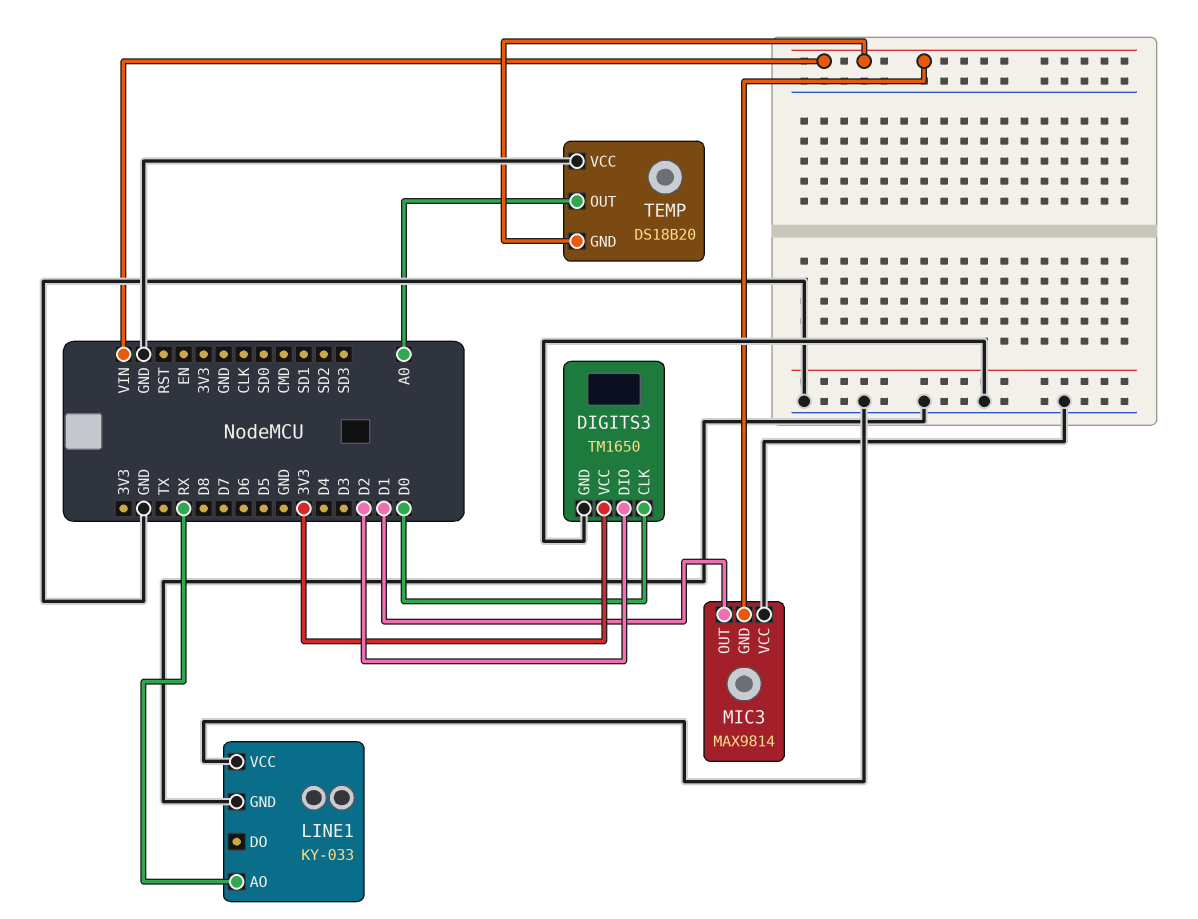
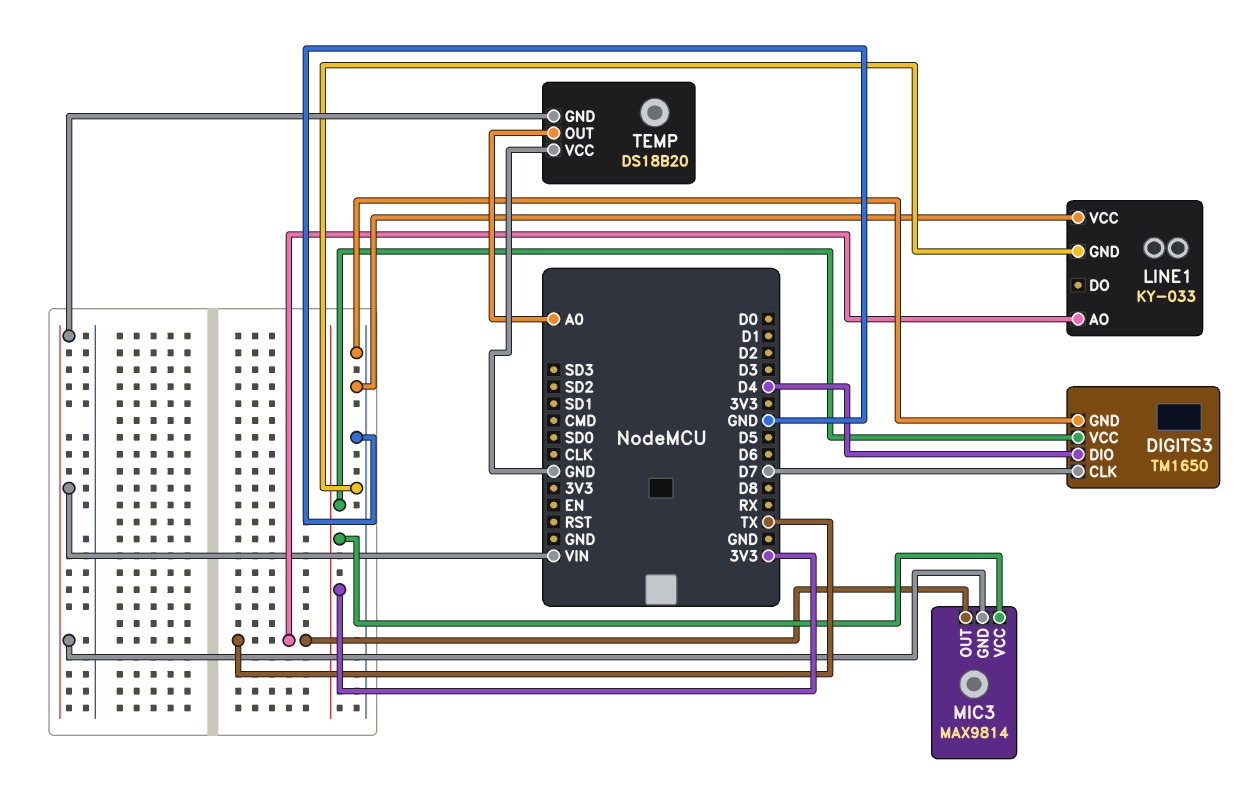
DIGITS3 pin CLK: D0 -> D7
DIGITS3 pin DIO: D2 -> D4
LINE1 pin AO: RX -> TX
MIC3 pin OUT: D1 -> TX
MIC3 pin VCC: GND -> 3V3

